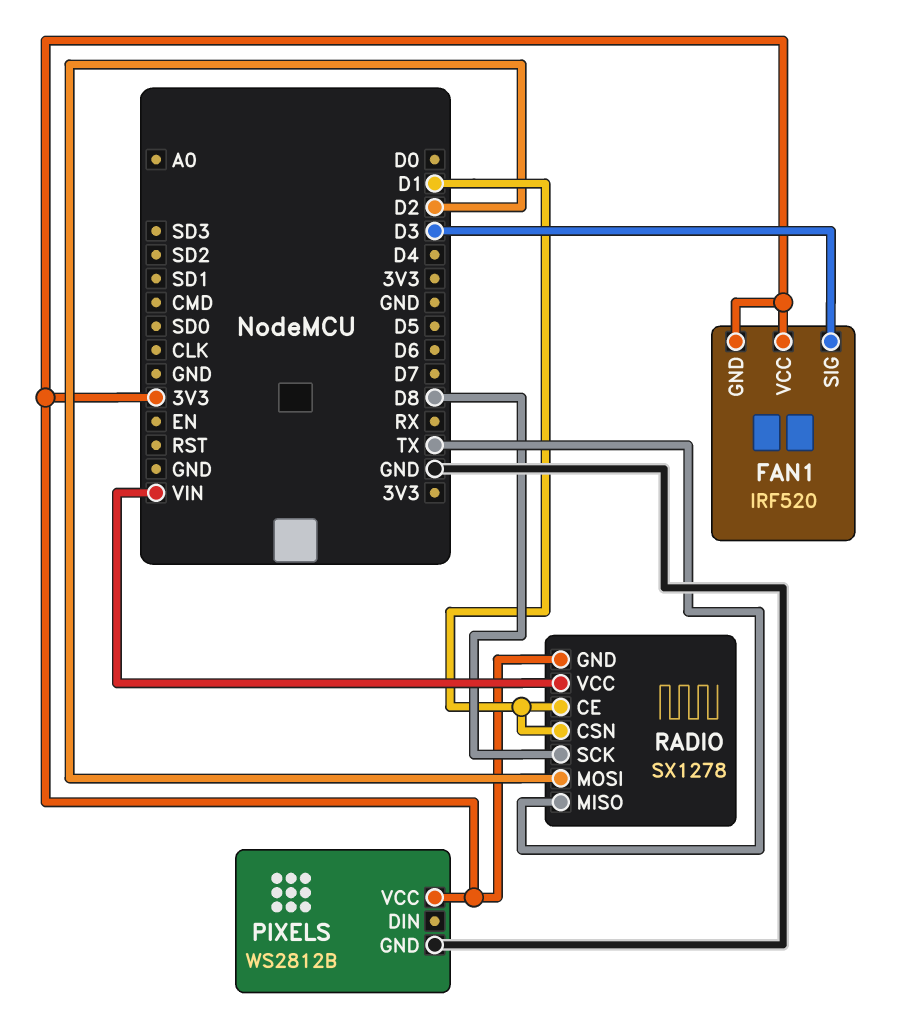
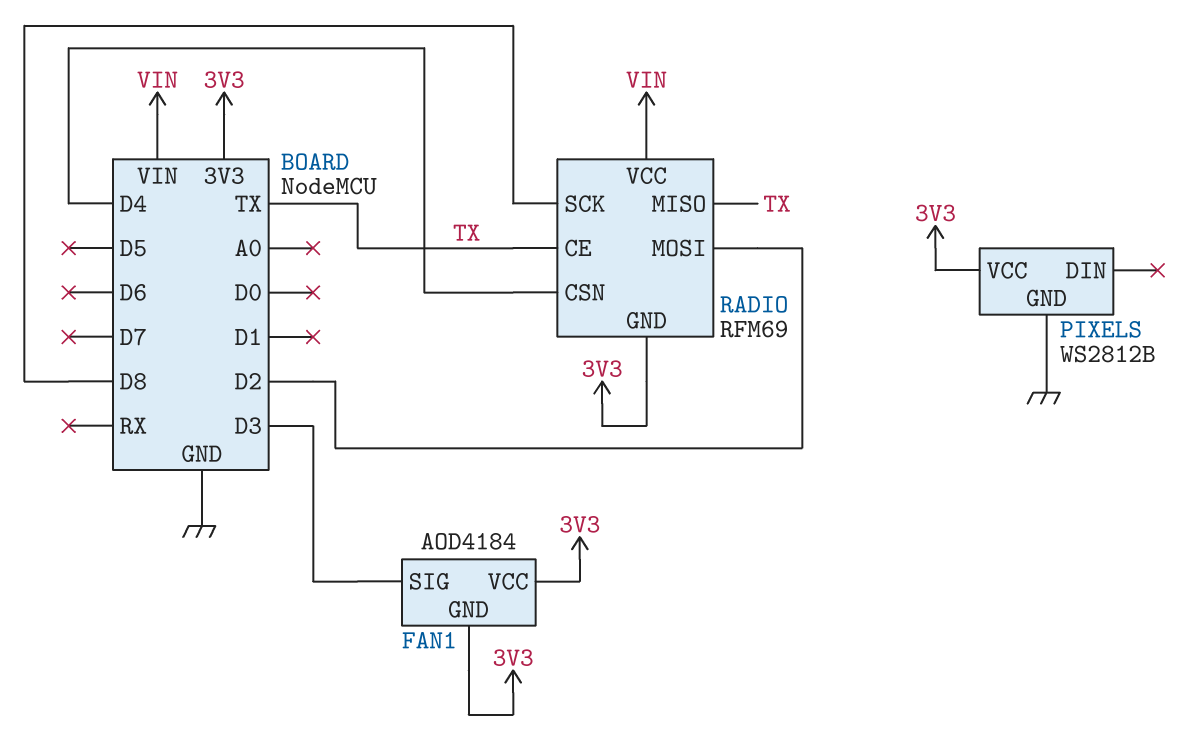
FAN1: IRF520 -> AOD4184
RADIO: SX1278 -> RFM69
RADIO pin CE: D1 -> TX
RADIO pin CSN: D1 -> D4

